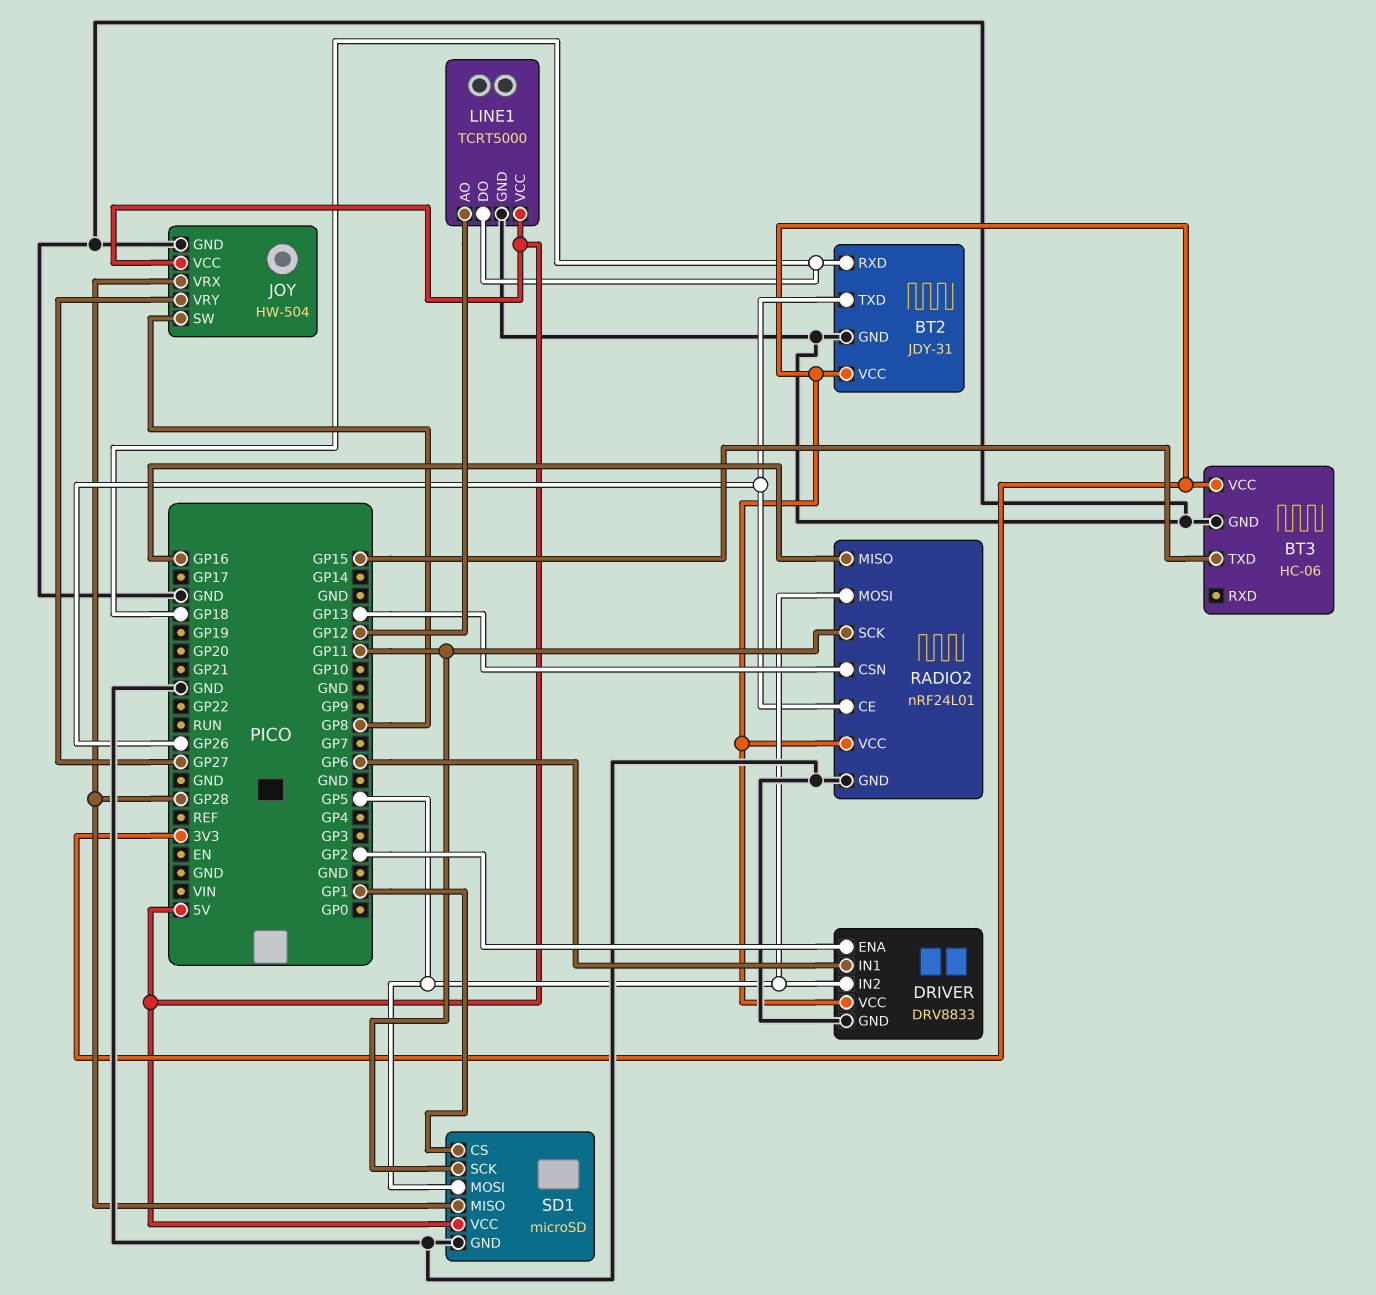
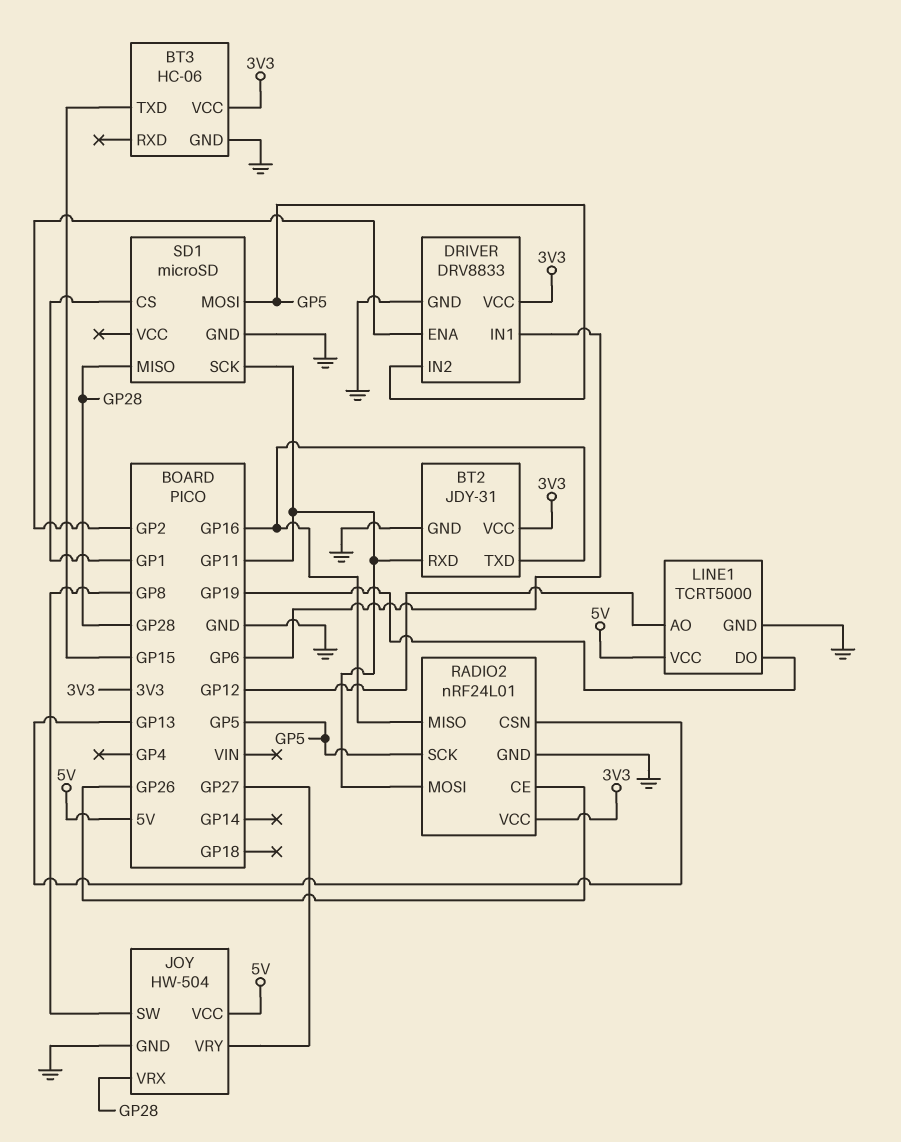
BT2 pin RXD: GP18 -> GP11
BT2 pin TXD: GP26 -> GP16
LINE1 pin DO: GP18 -> GP19
RADIO2 pin MOSI: GP5 -> GP11
RADIO2 pin SCK: GP11 -> GP5
SD1 pin VCC: 5V -> none

